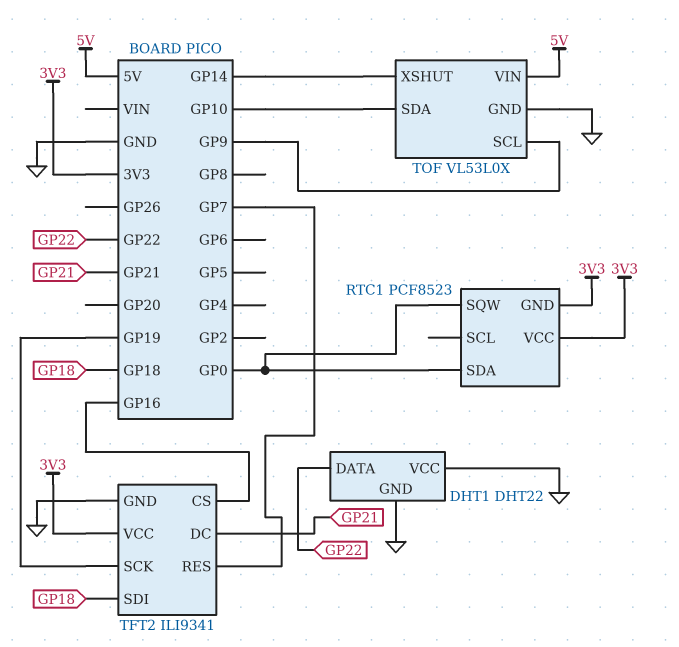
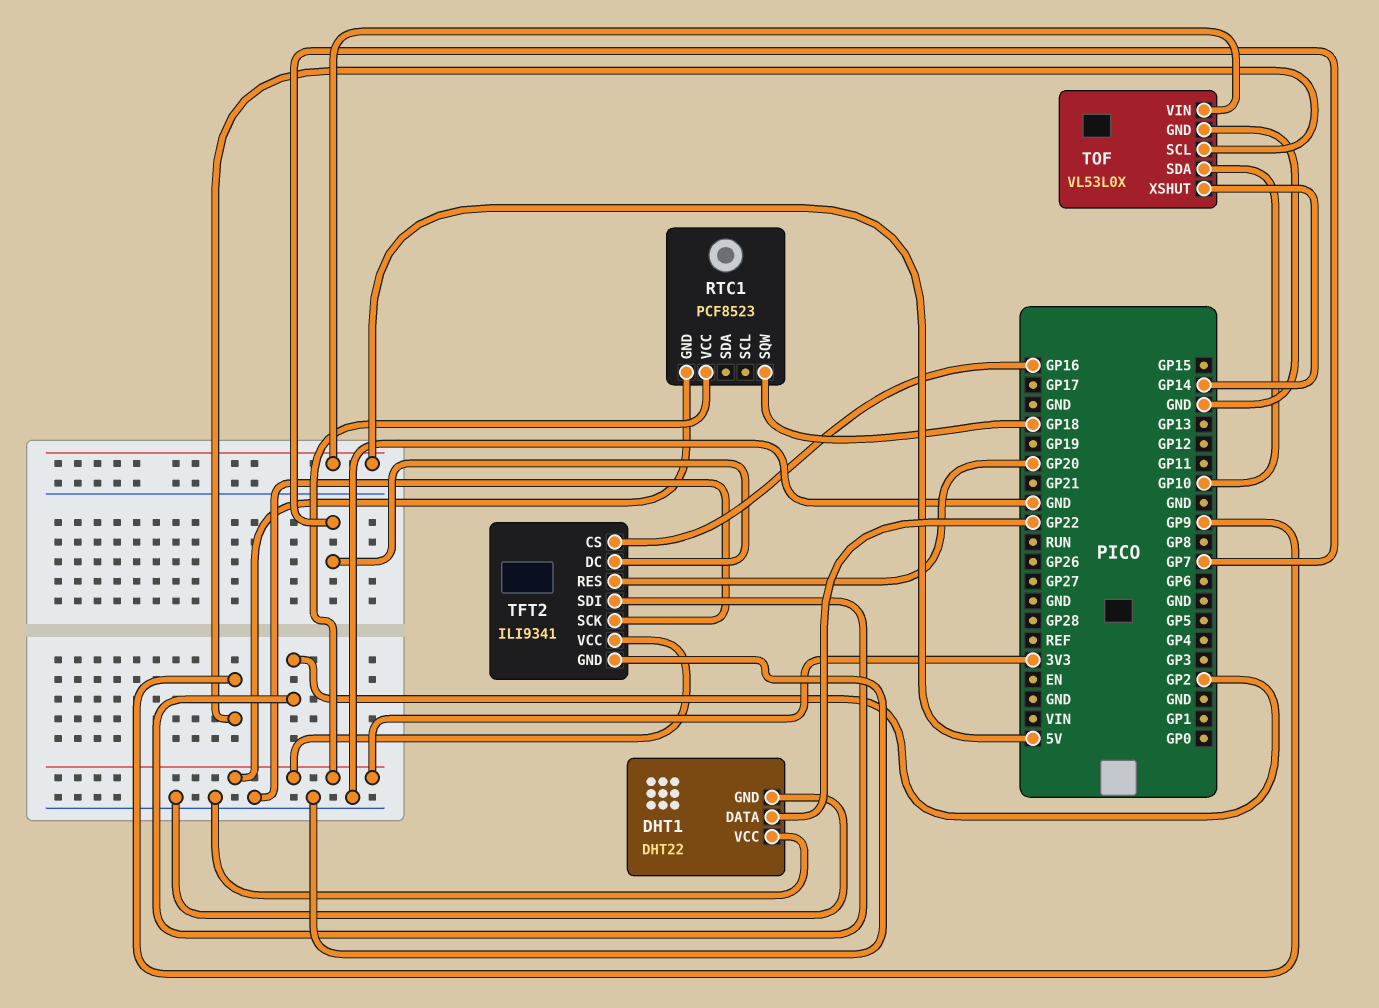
RTC1 pin SDA: GP0 -> none
RTC1 pin SQW: GP0 -> GP18
TFT2 pin DC: GP21 -> GP7
TFT2 pin RES: GP7 -> GP20
TFT2 pin SCK: GP19 -> GND
TFT2 pin SDI: GP18 -> GP2

